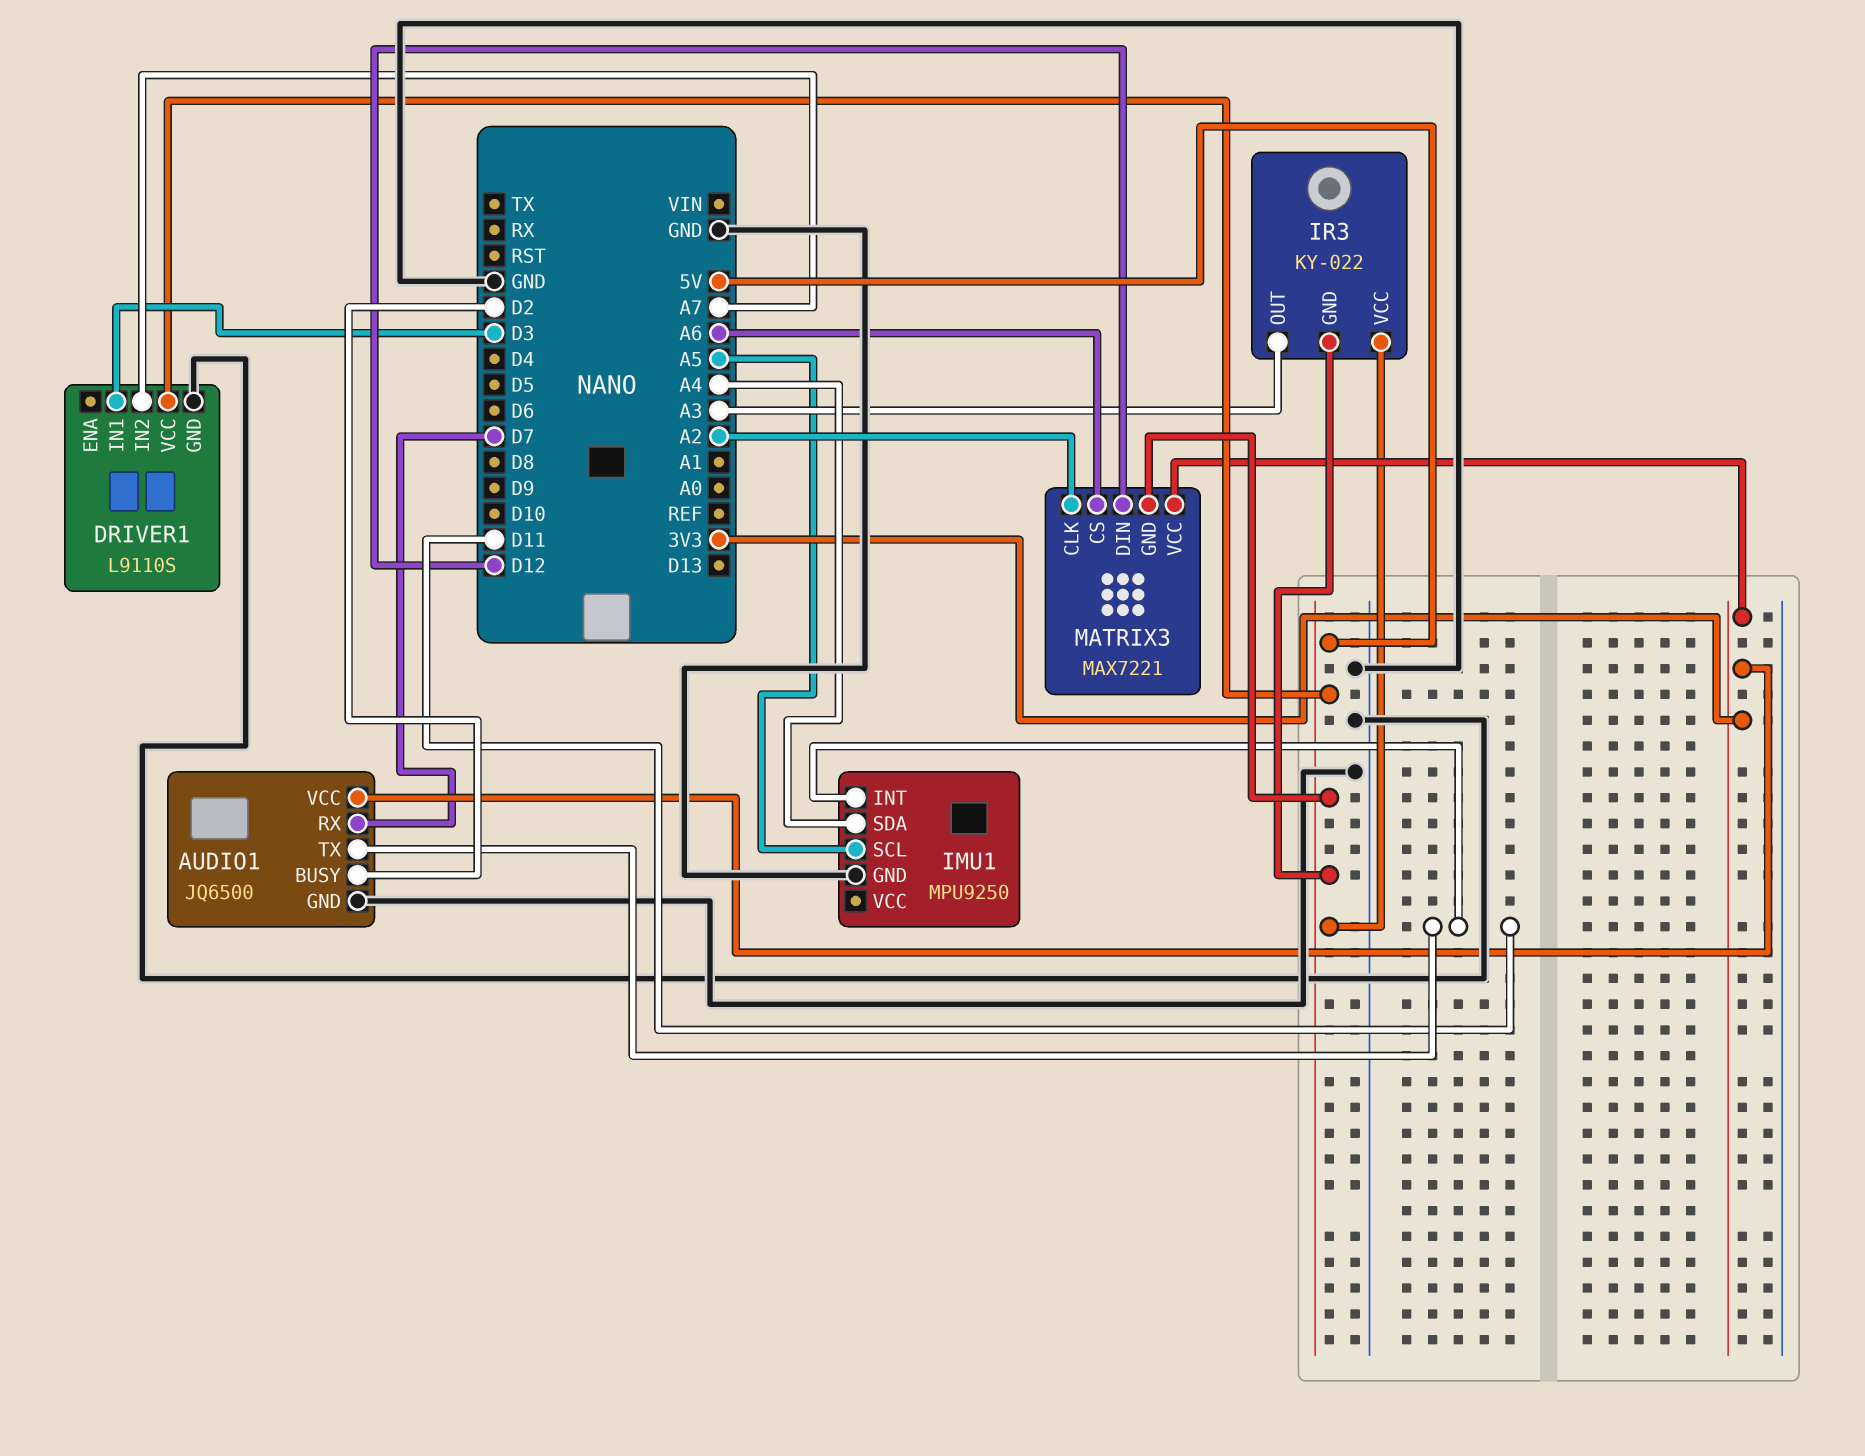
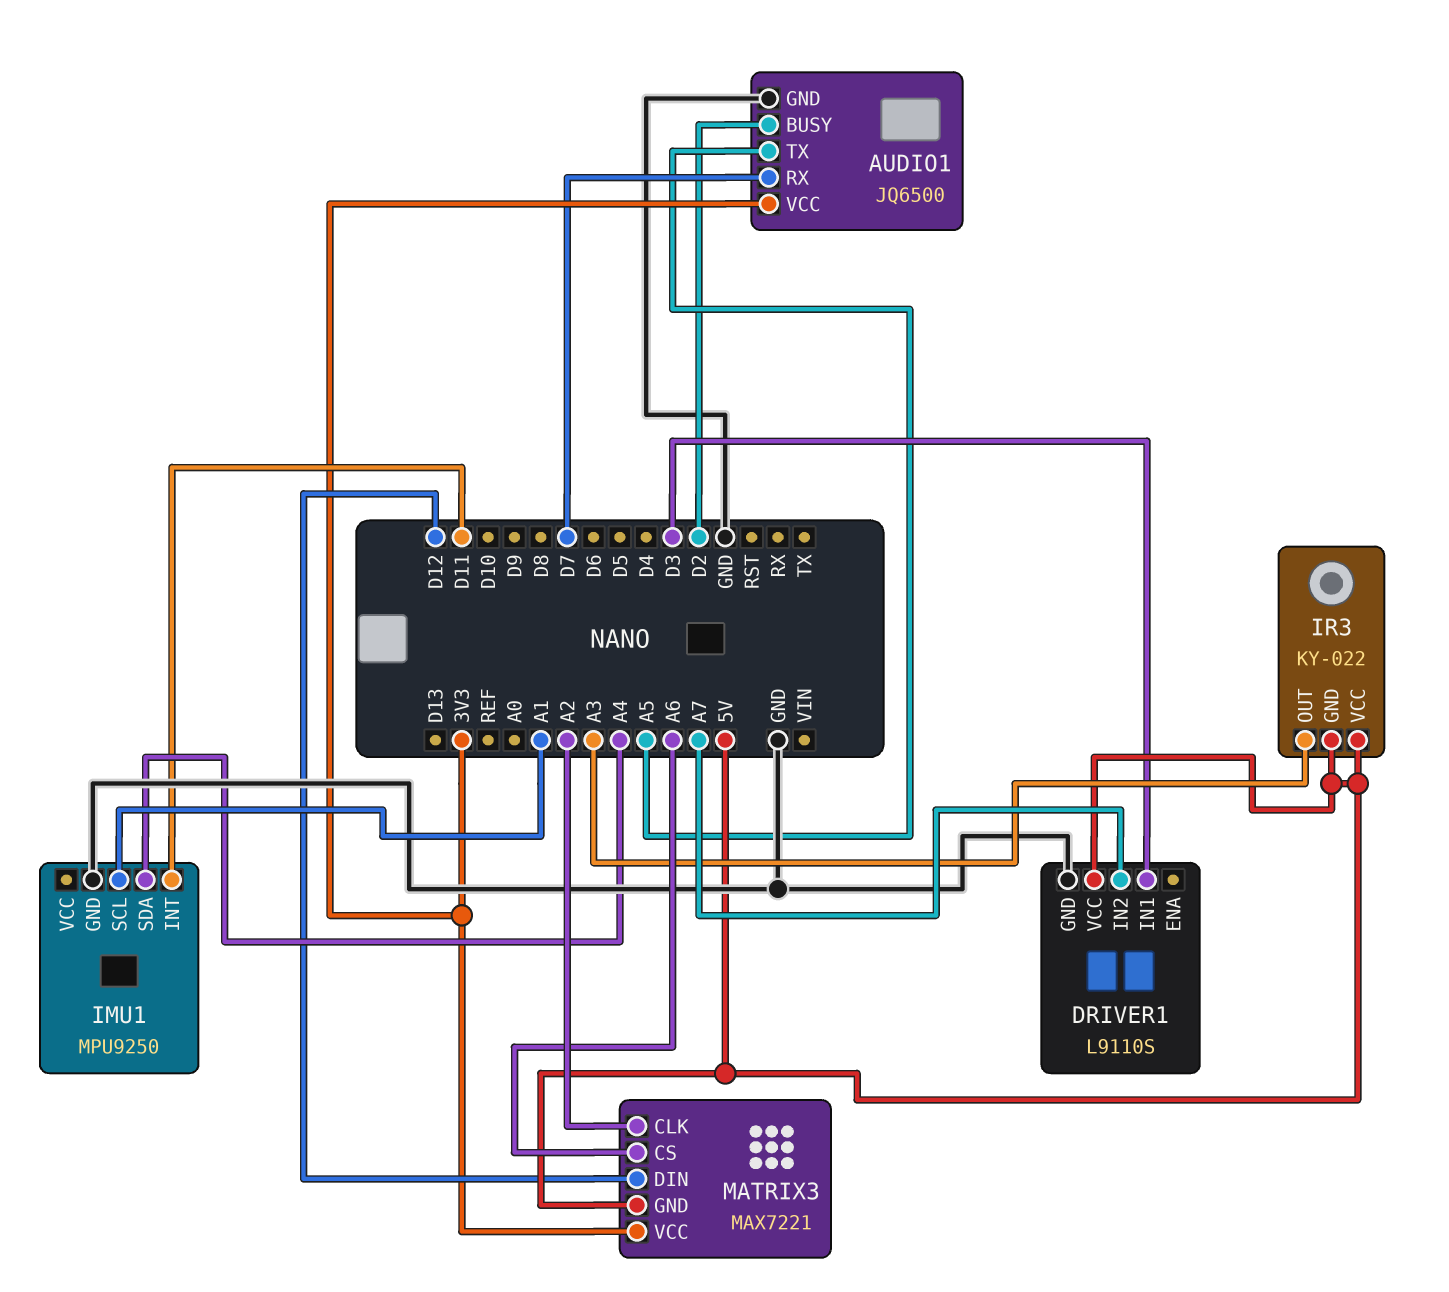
AUDIO1 pin TX: D11 -> A5
IMU1 pin SCL: A5 -> A1

